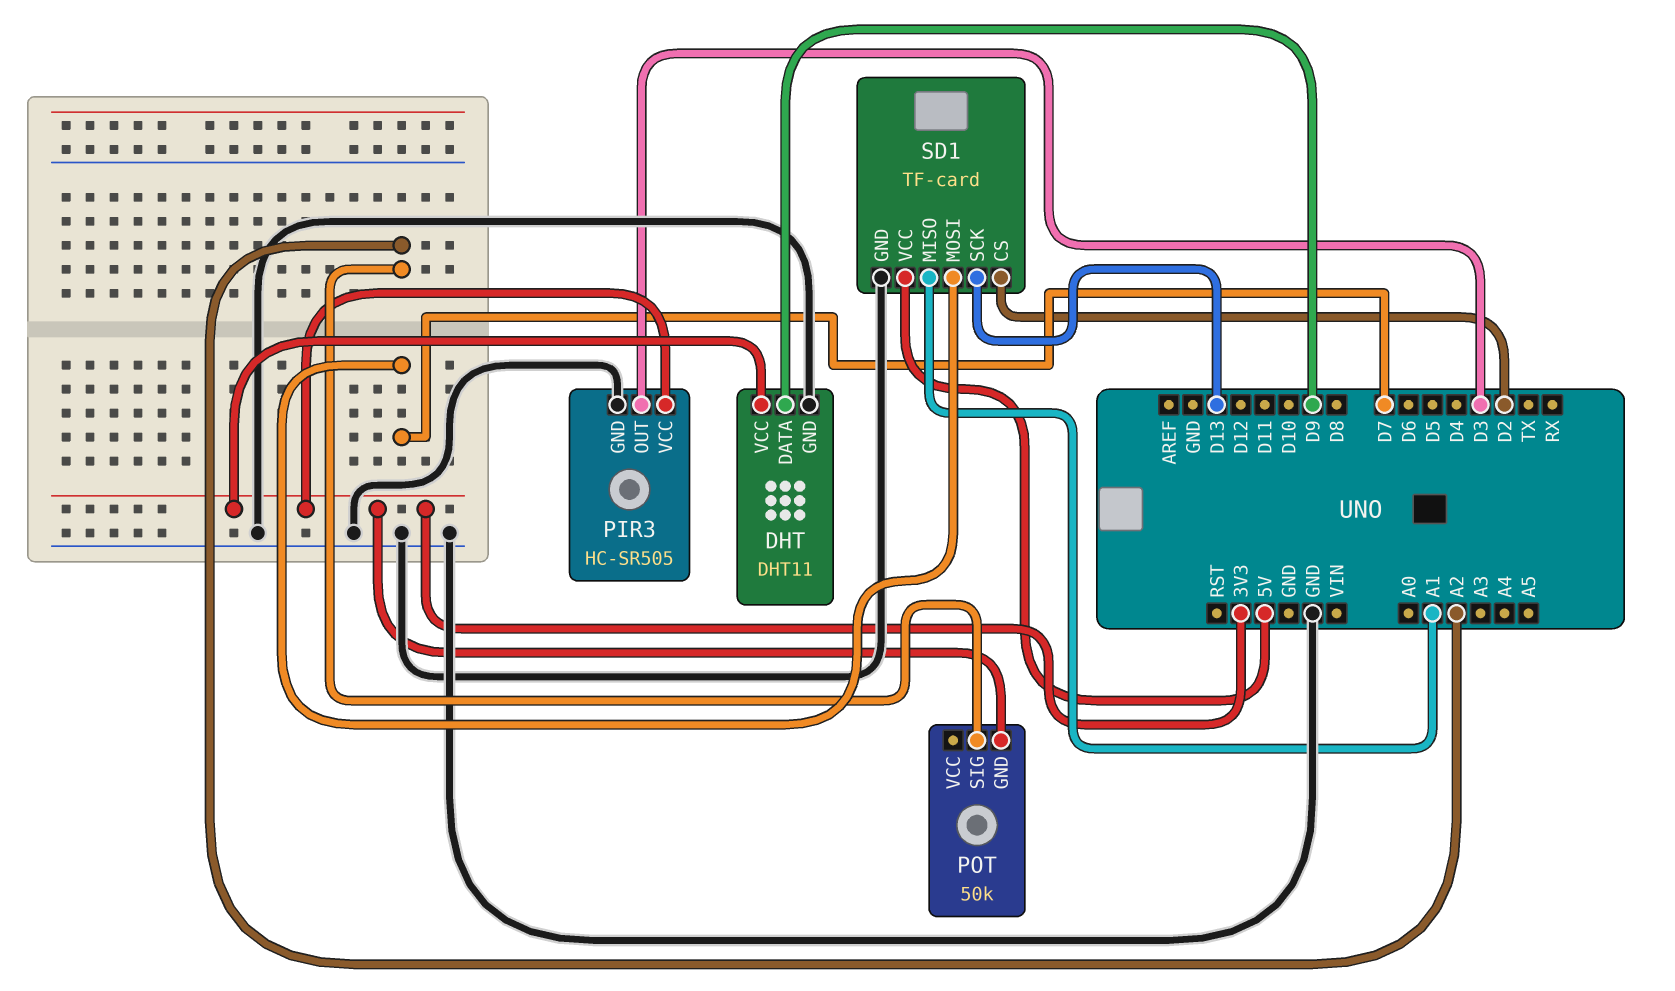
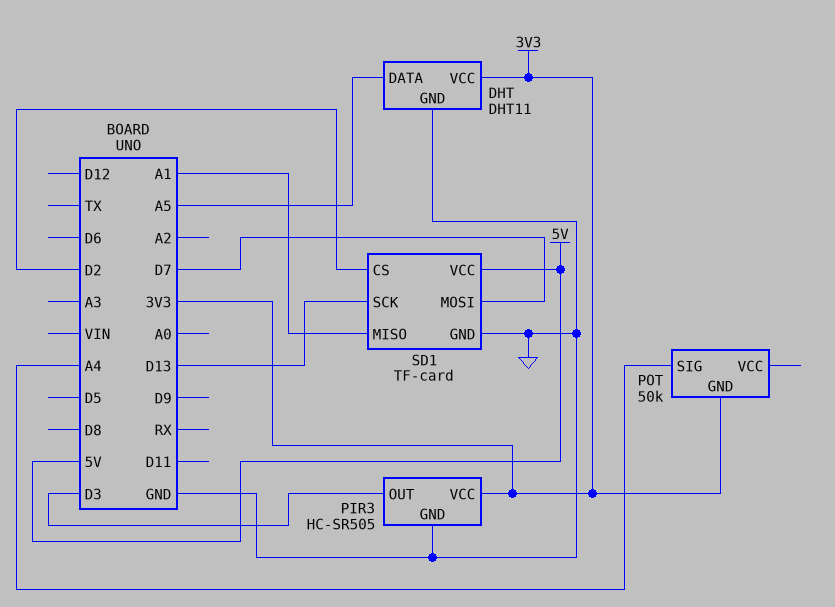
DHT pin DATA: D9 -> A5
POT pin SIG: A2 -> A4

